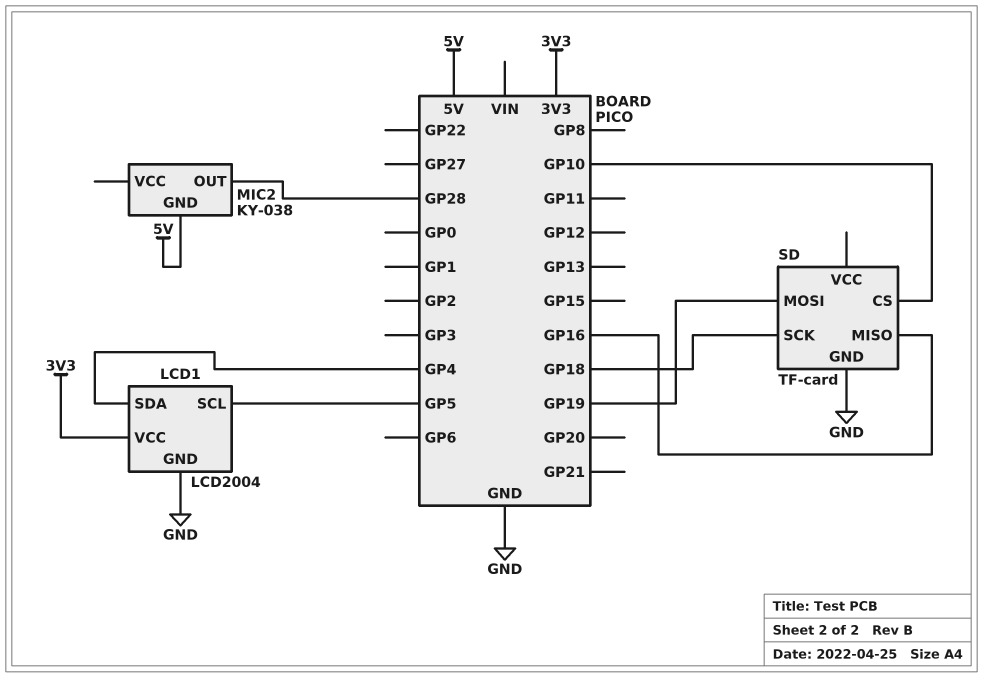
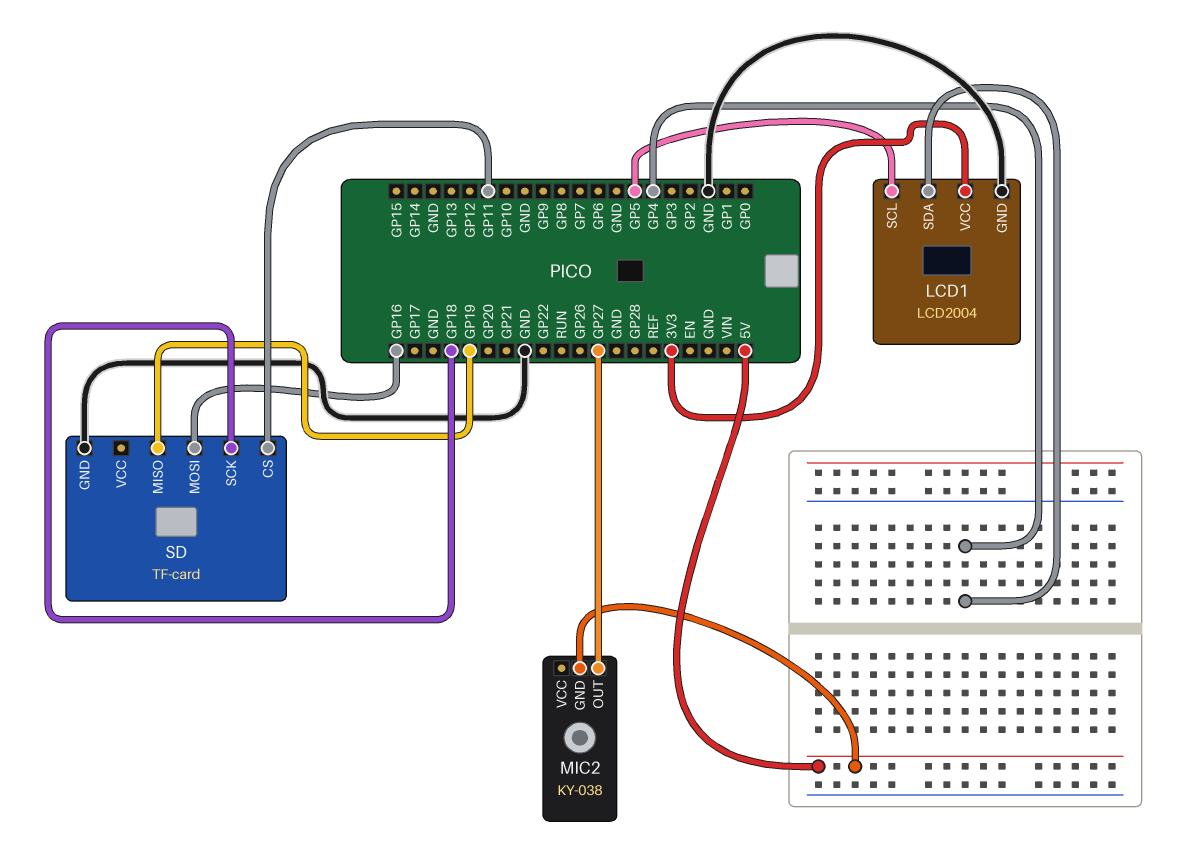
MIC2 pin OUT: GP28 -> GP27
SD pin CS: GP10 -> GP11
SD pin MISO: GP16 -> GP19
SD pin MOSI: GP19 -> GP16

